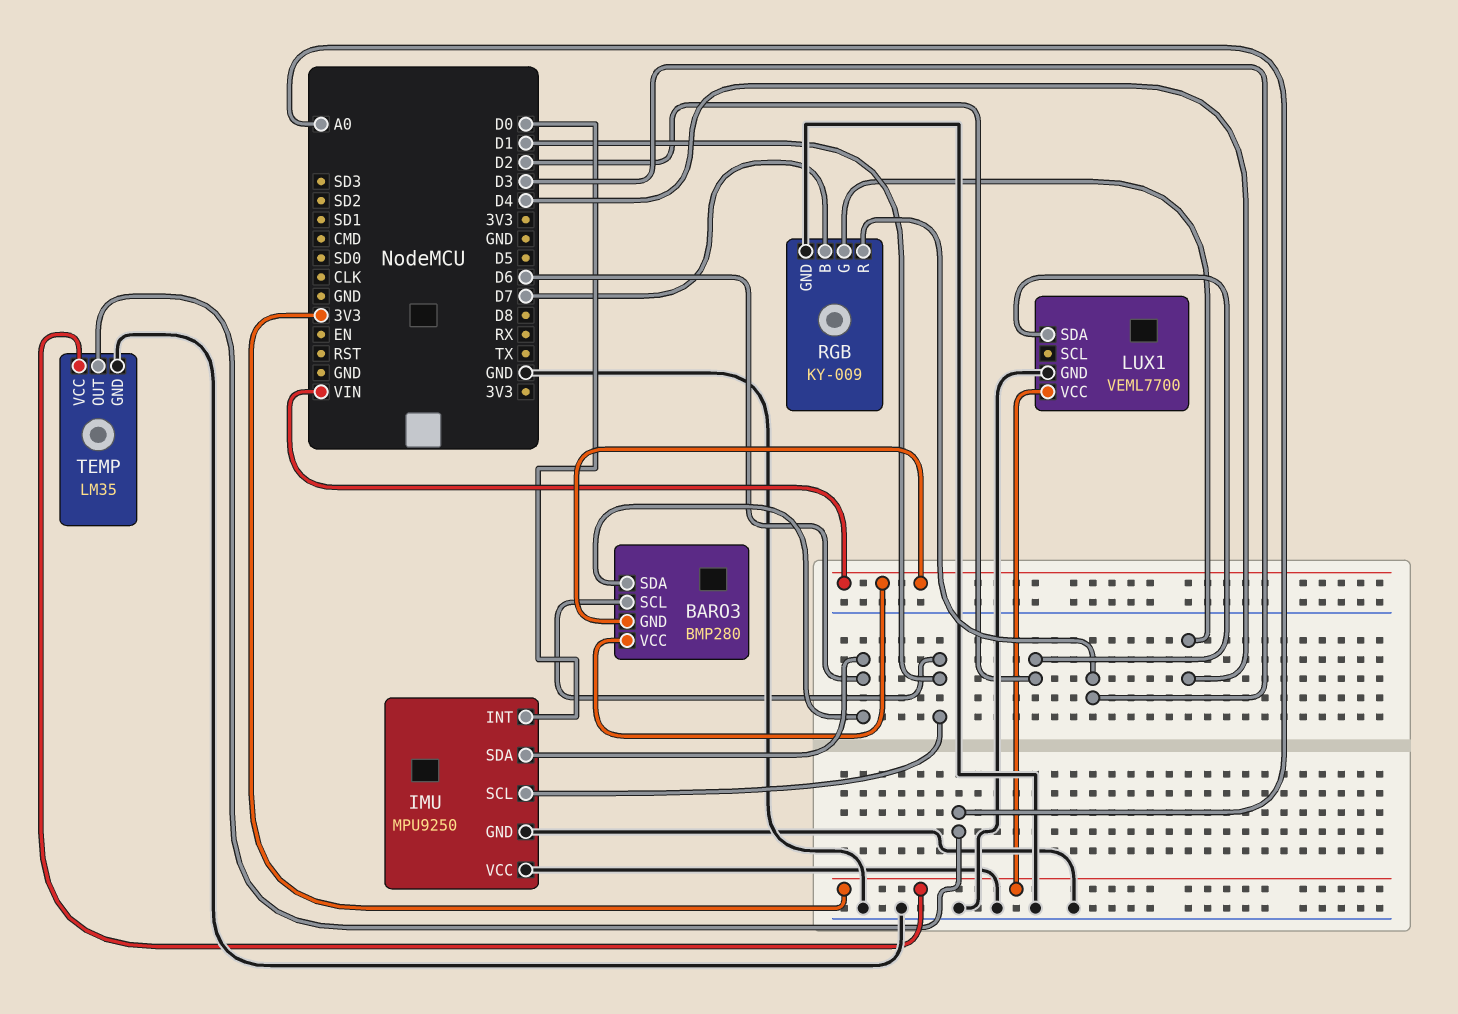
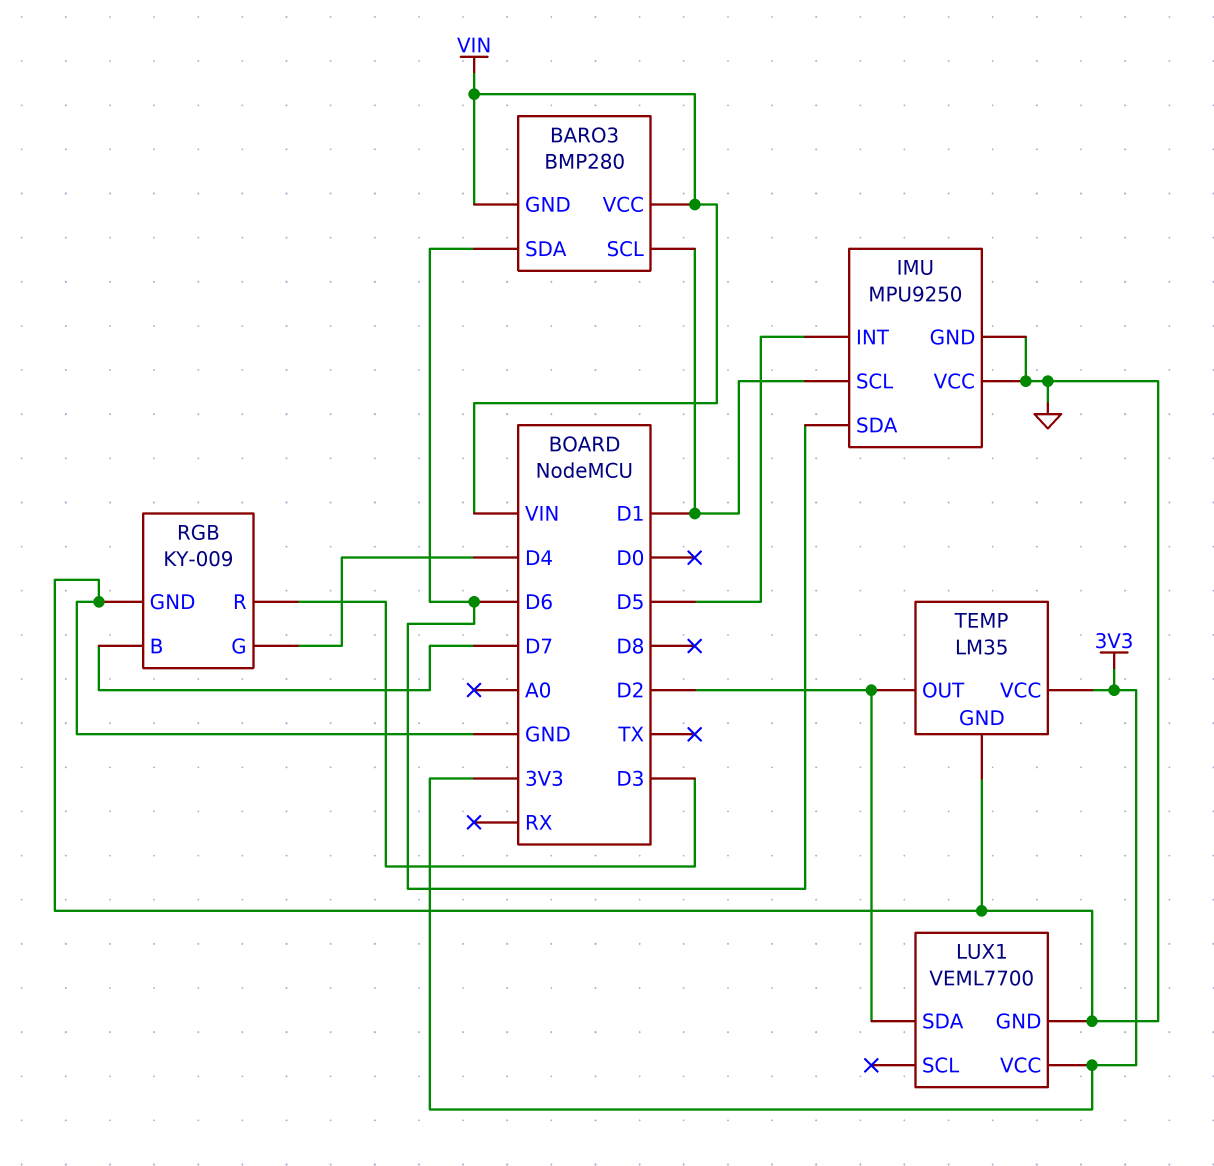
IMU pin INT: D0 -> D5
TEMP pin OUT: A0 -> D2

